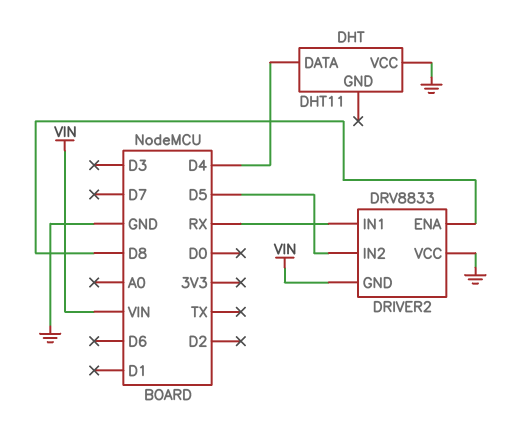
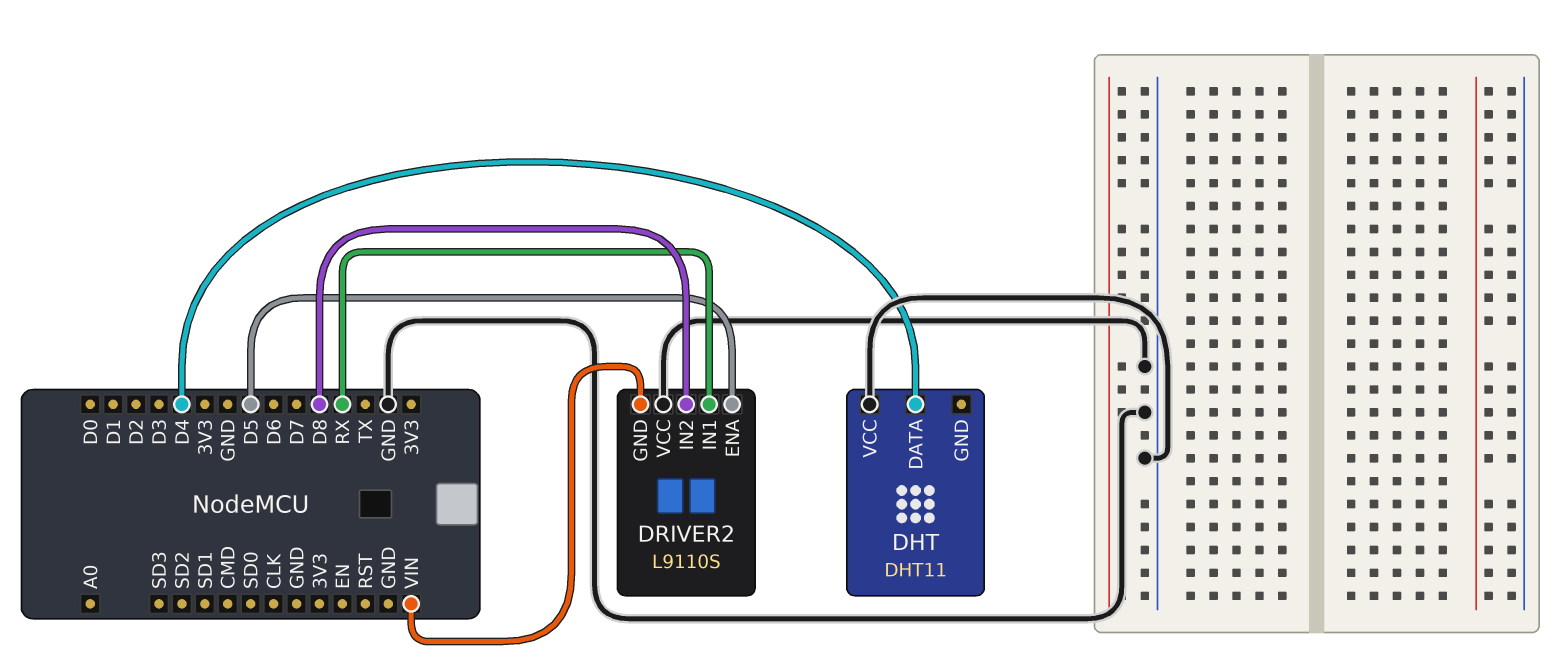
DRIVER2: DRV8833 -> L9110S
DRIVER2 pin ENA: D8 -> D5
DRIVER2 pin IN2: D5 -> D8

